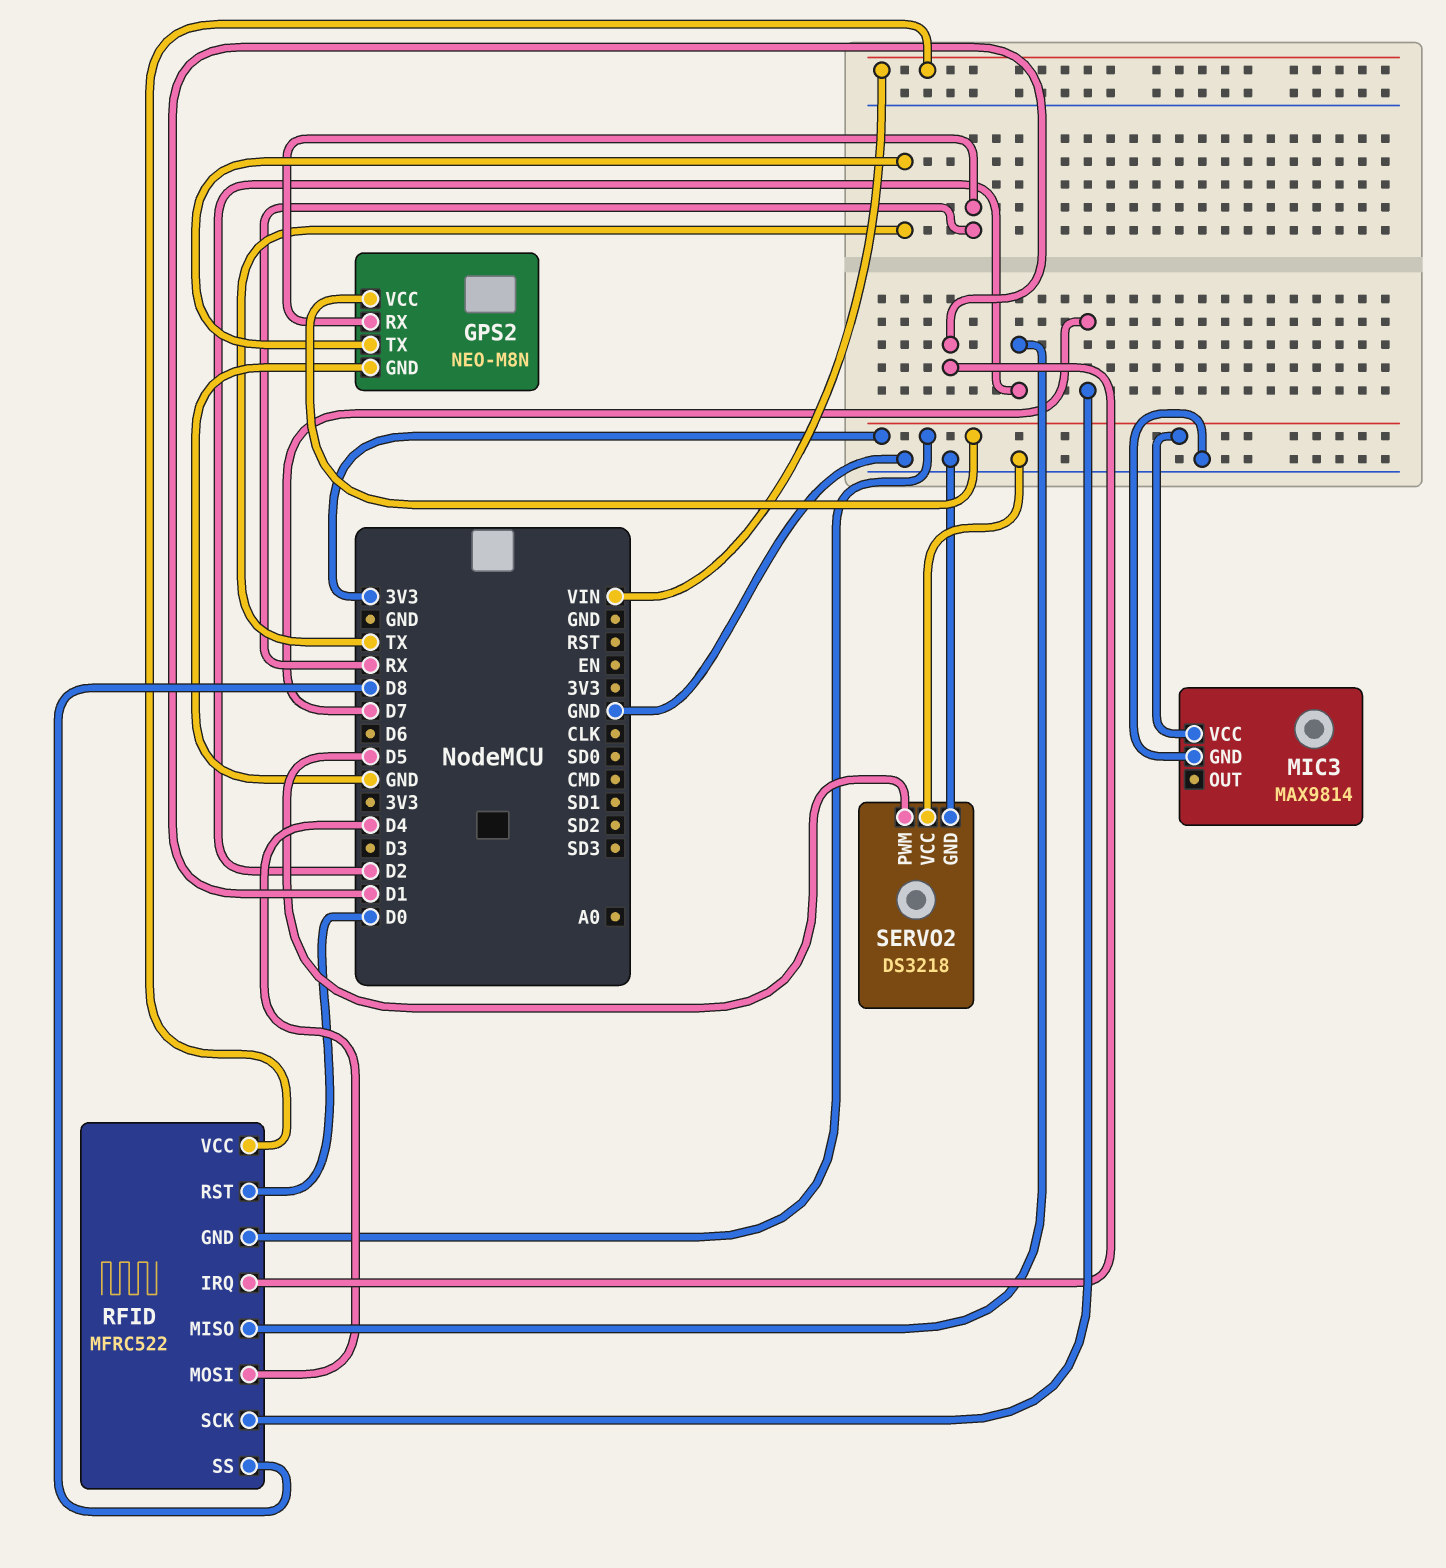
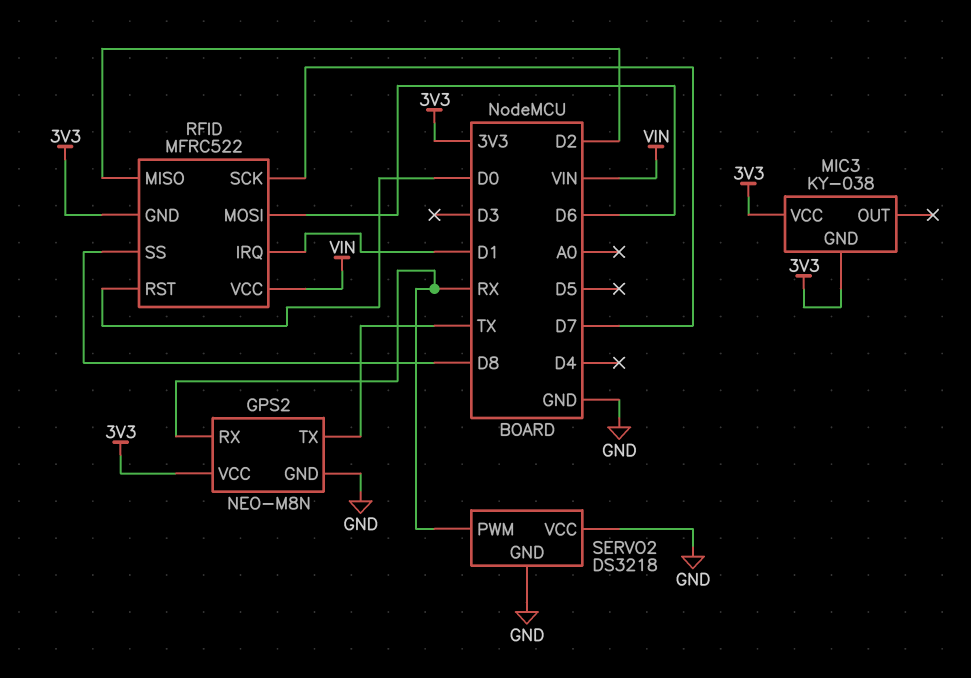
MIC3: MAX9814 -> KY-038
MIC3 pin GND: GND -> 3V3
RFID pin MOSI: D4 -> D6
SERVO2 pin PWM: D5 -> RX

